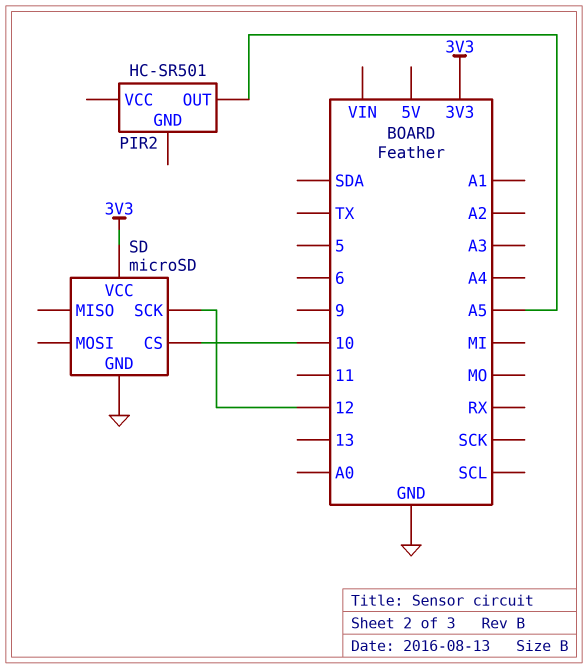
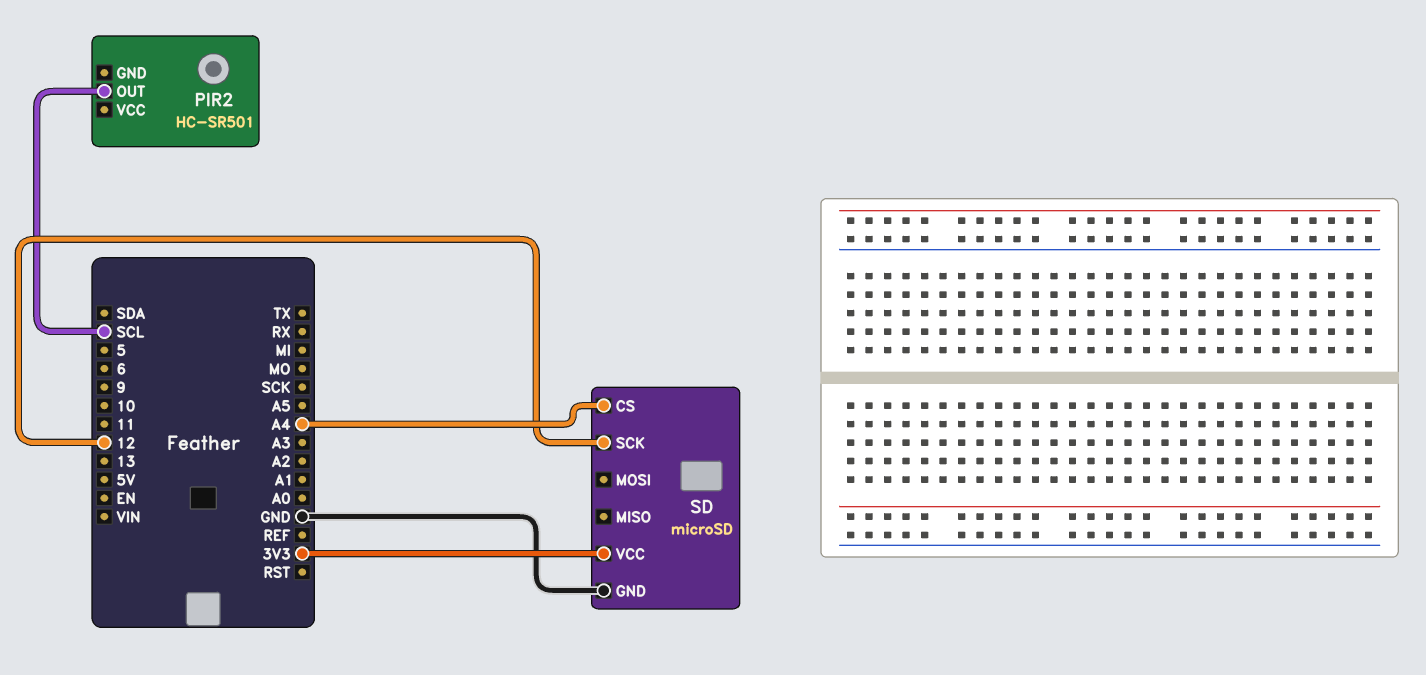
PIR2 pin OUT: A5 -> SCL
SD pin CS: 10 -> A4

